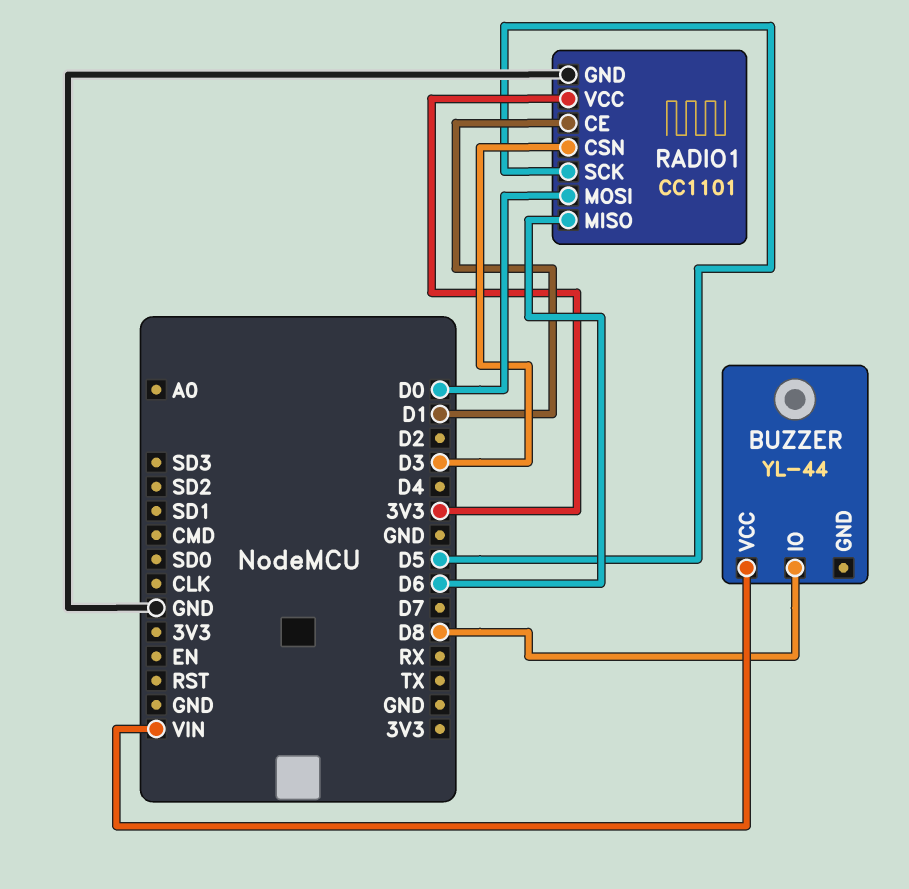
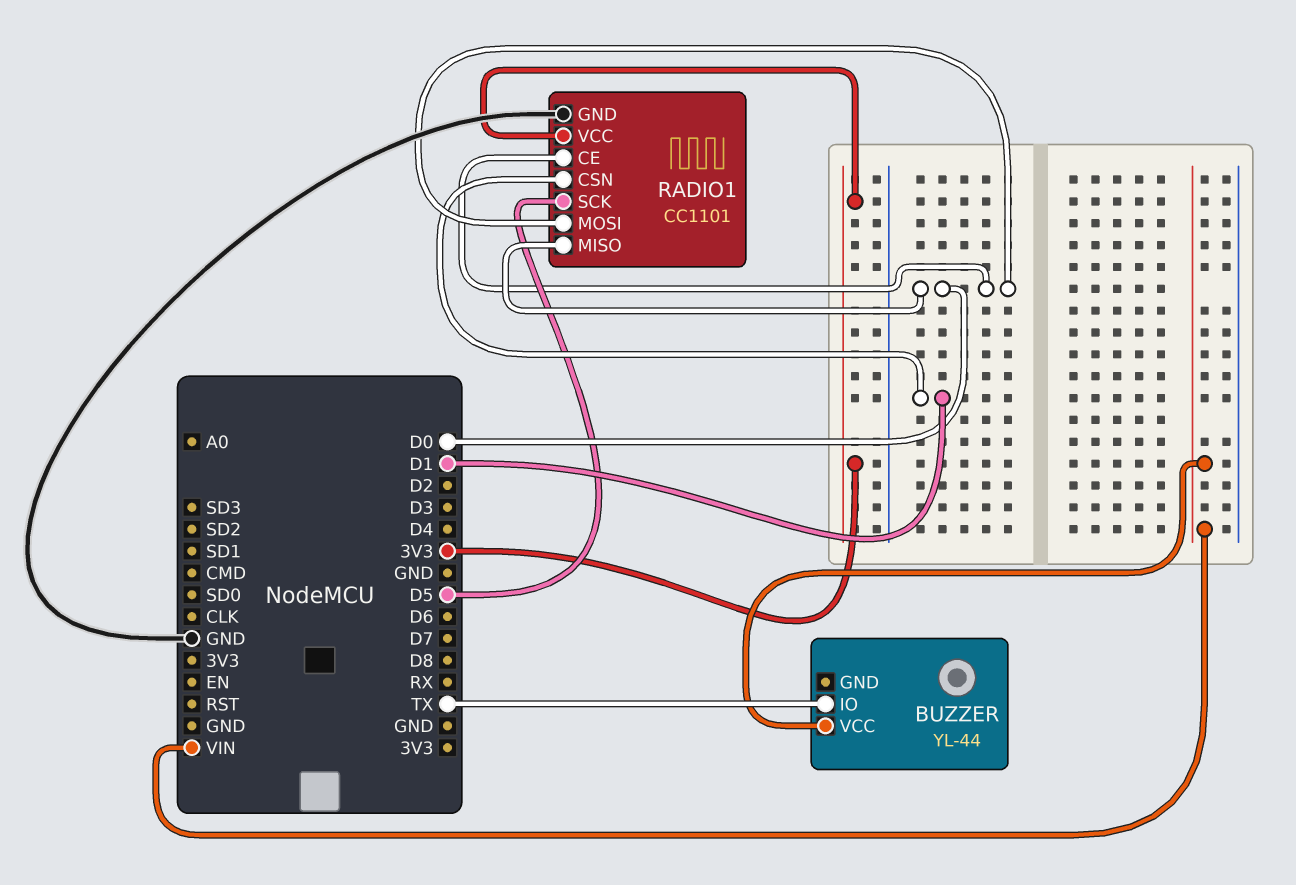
BUZZER pin IO: D8 -> TX
RADIO1 pin CE: D1 -> D0
RADIO1 pin CSN: D3 -> D1
RADIO1 pin MISO: D6 -> D0

